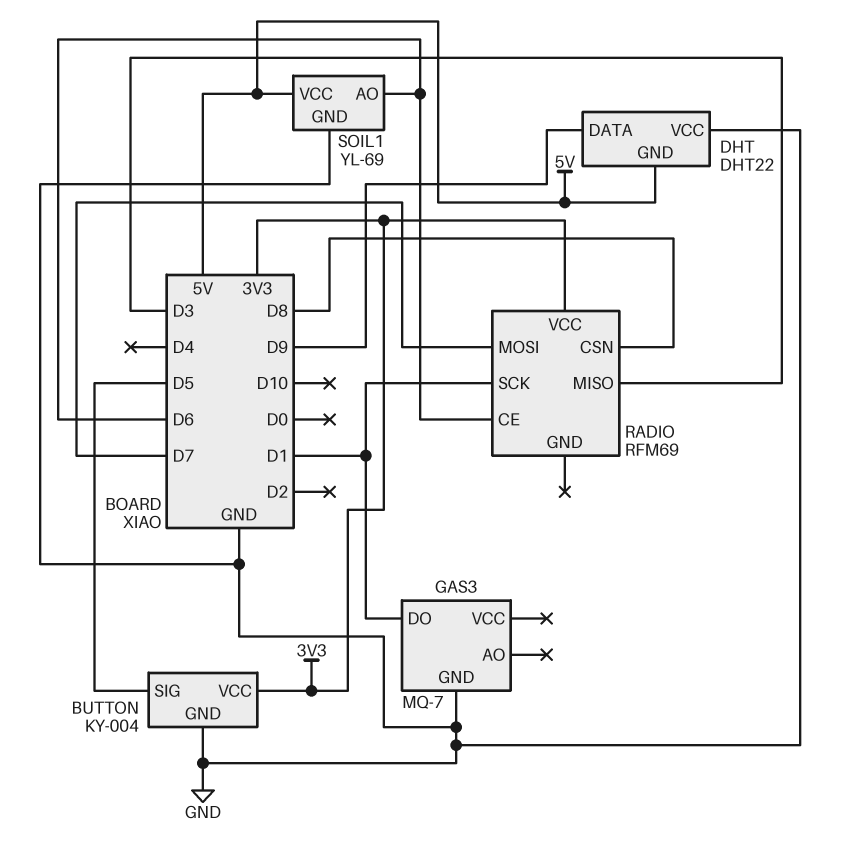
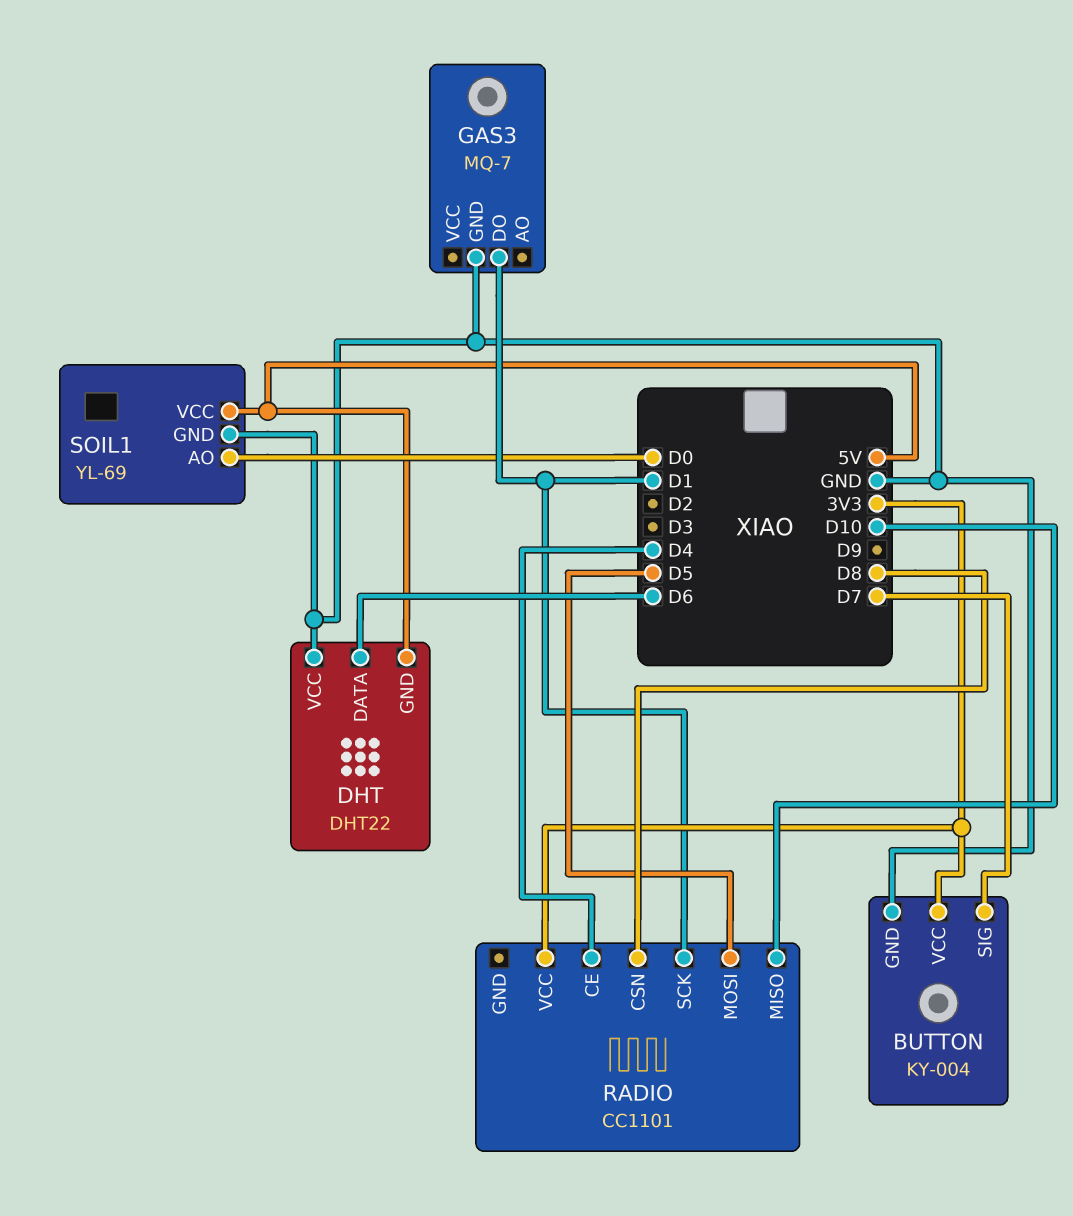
BUTTON pin SIG: D5 -> D7
DHT pin DATA: D9 -> D6
RADIO: RFM69 -> CC1101
RADIO pin CE: D6 -> D4
RADIO pin MISO: D3 -> D10
RADIO pin MOSI: D7 -> D5
SOIL1 pin AO: D6 -> D0

